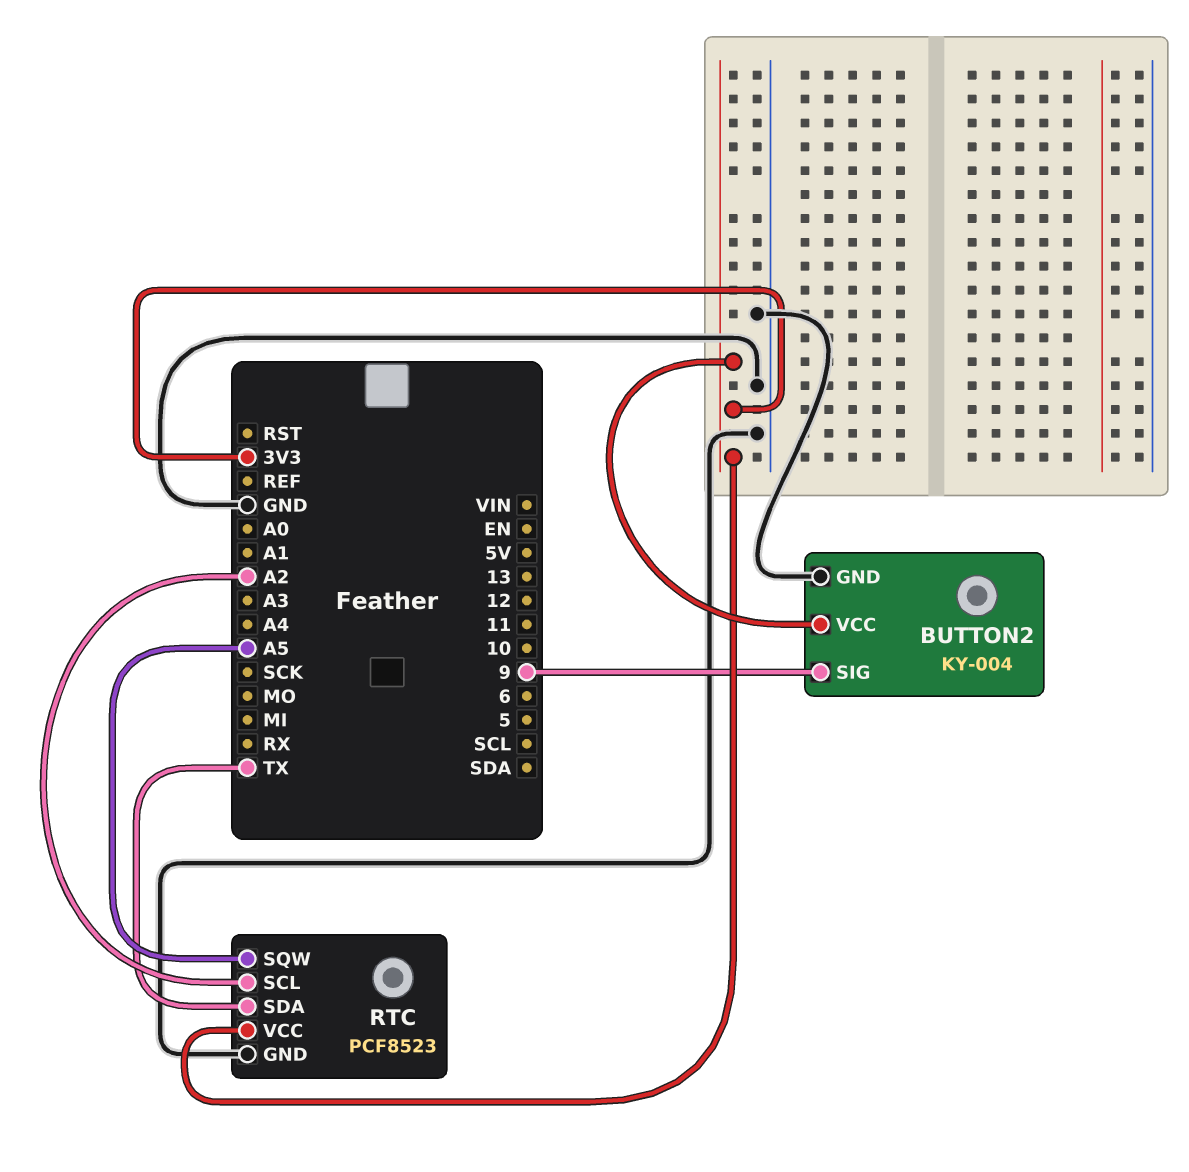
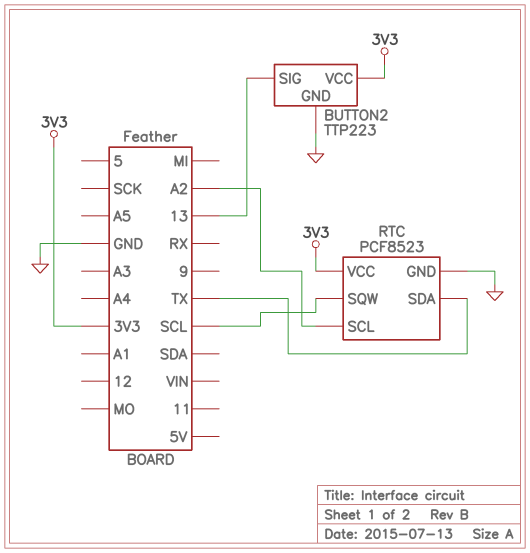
BUTTON2: KY-004 -> TTP223
BUTTON2 pin SIG: 9 -> 13
RTC pin SQW: A5 -> SCL

